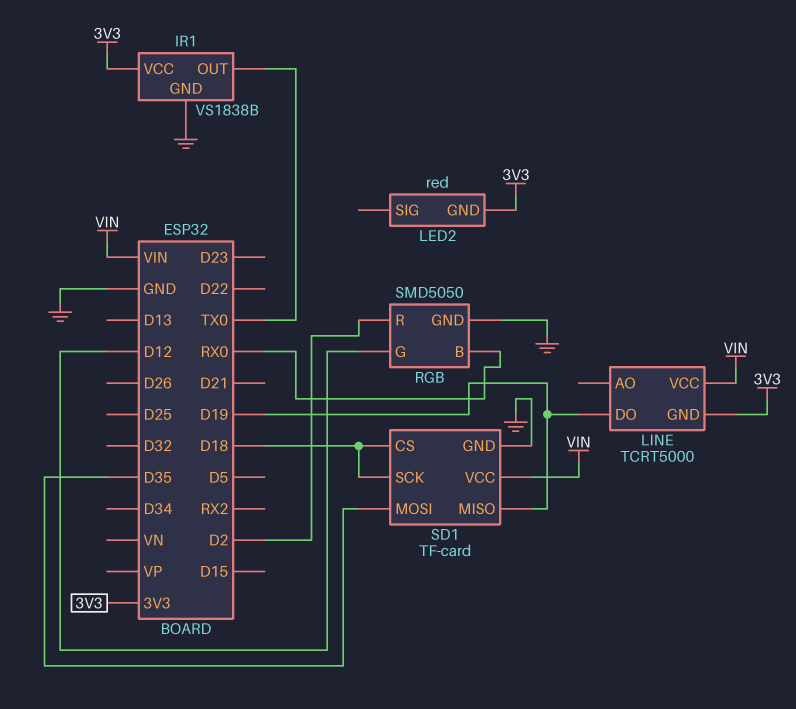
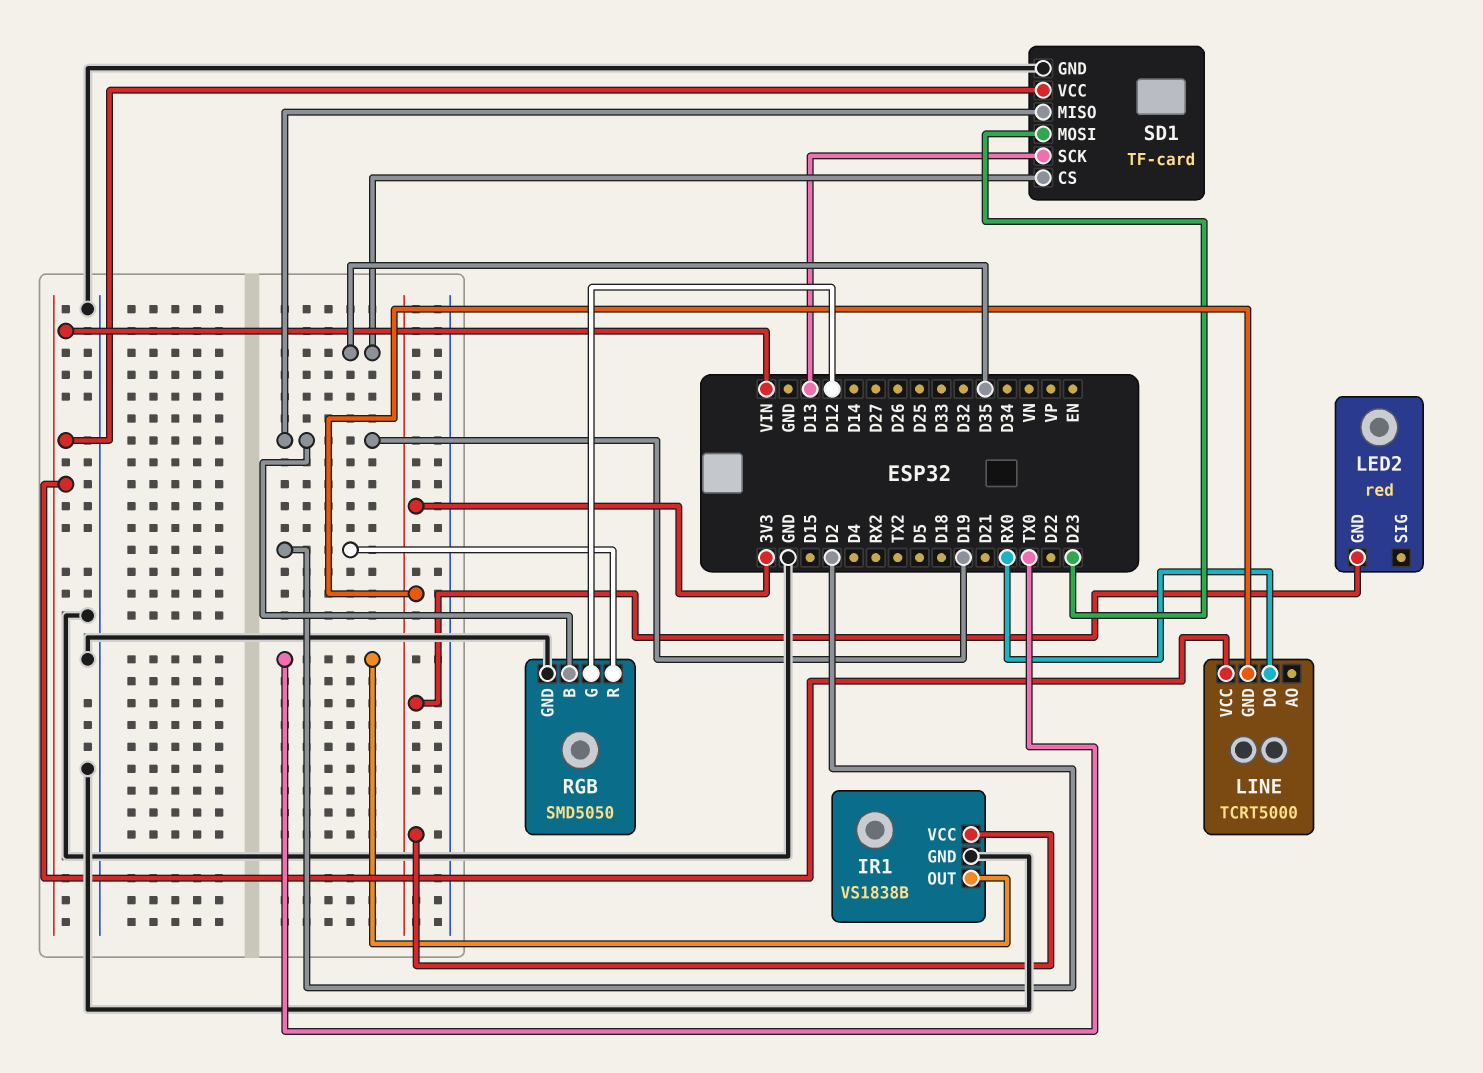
LINE pin DO: D19 -> RX0
RGB pin B: RX0 -> D19
SD1 pin CS: D18 -> D35
SD1 pin MOSI: D35 -> D23
SD1 pin SCK: D18 -> D13

